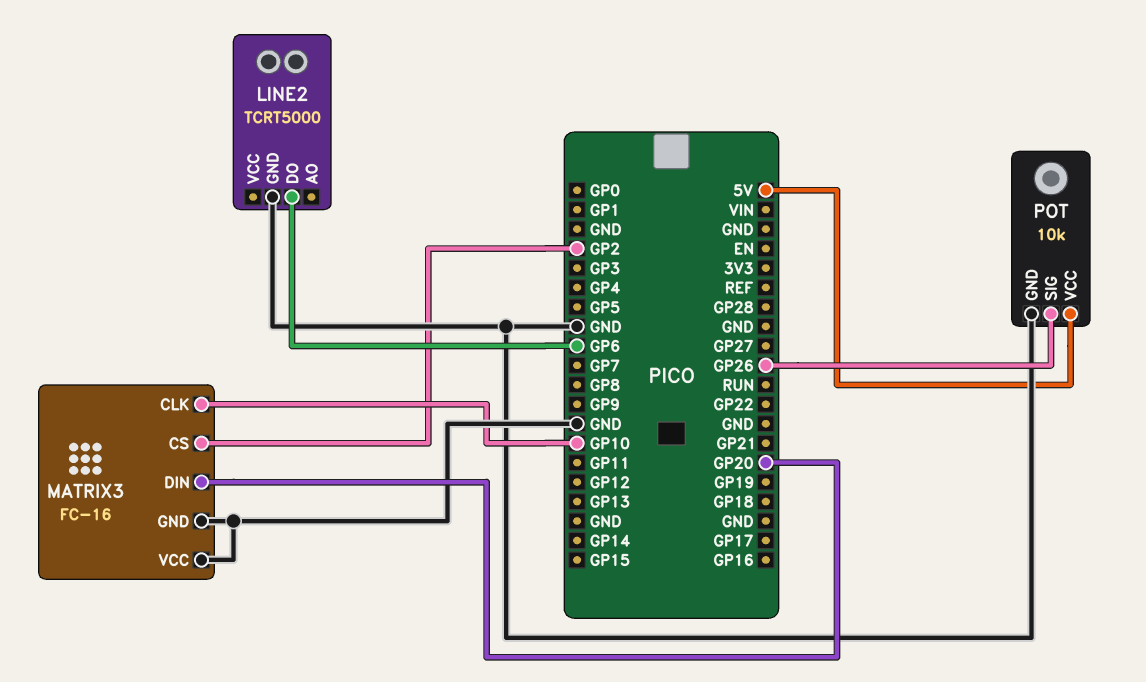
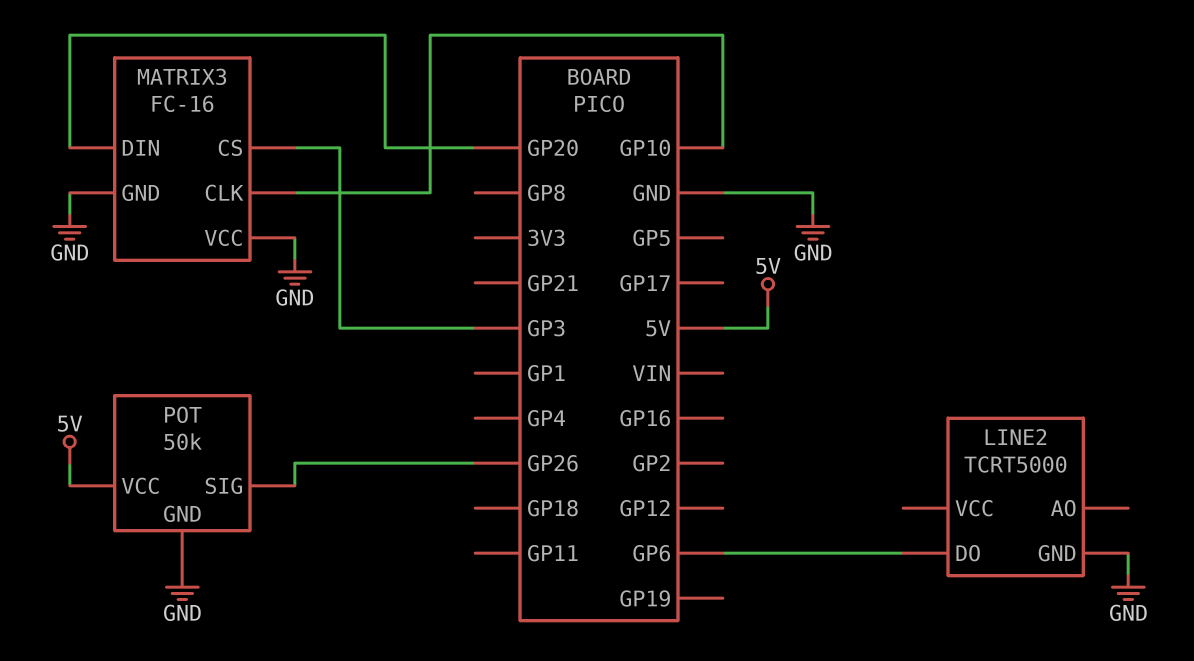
MATRIX3 pin CS: GP2 -> GP3
POT: 10k -> 50k

